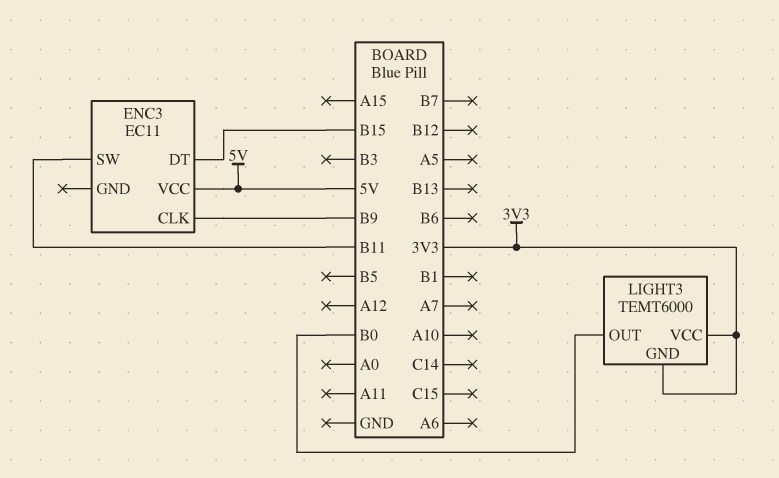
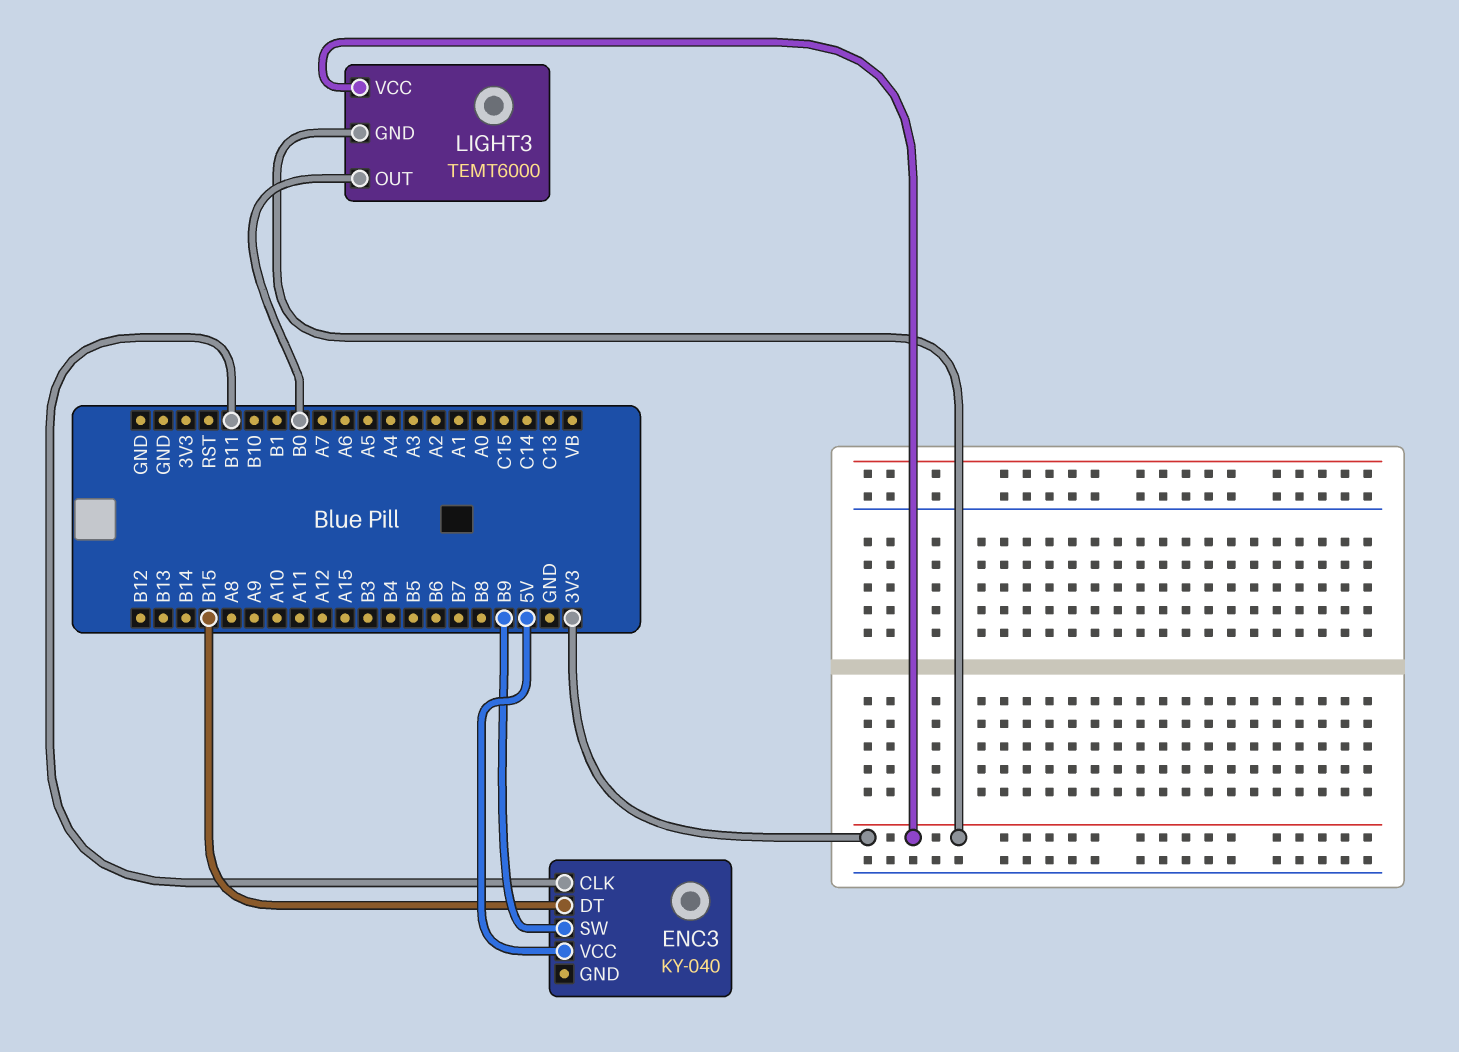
ENC3: EC11 -> KY-040
ENC3 pin CLK: B9 -> B11
ENC3 pin SW: B11 -> B9

